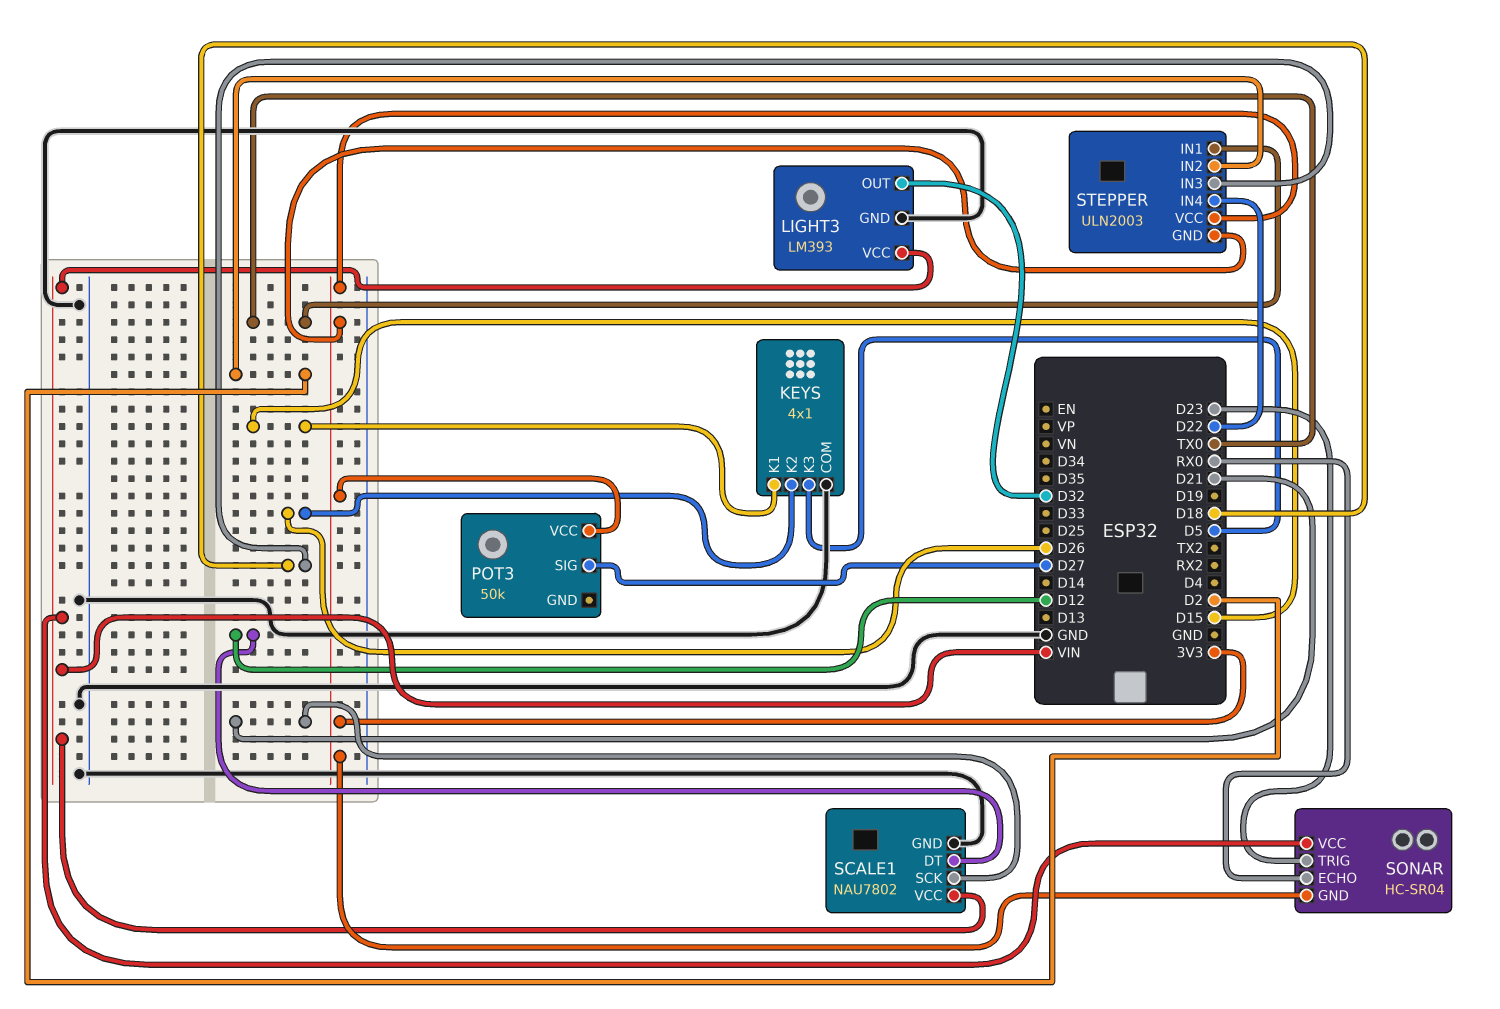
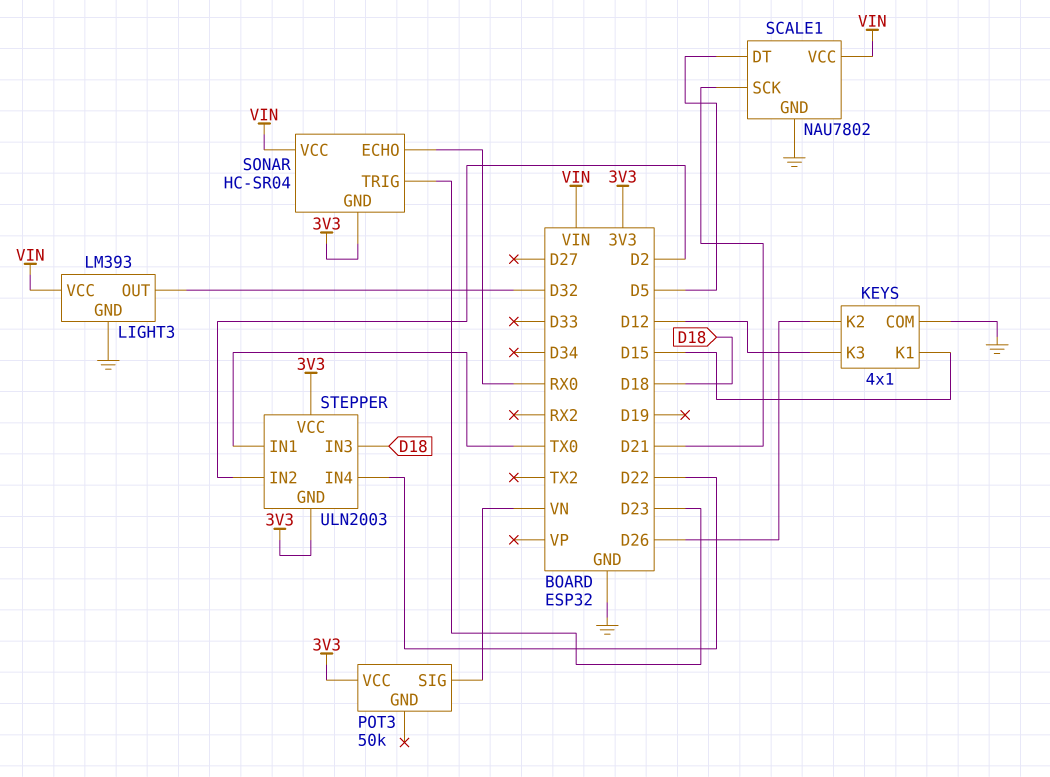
KEYS pin K3: D5 -> D12
POT3 pin SIG: D27 -> VN
SCALE1 pin DT: D12 -> D5

